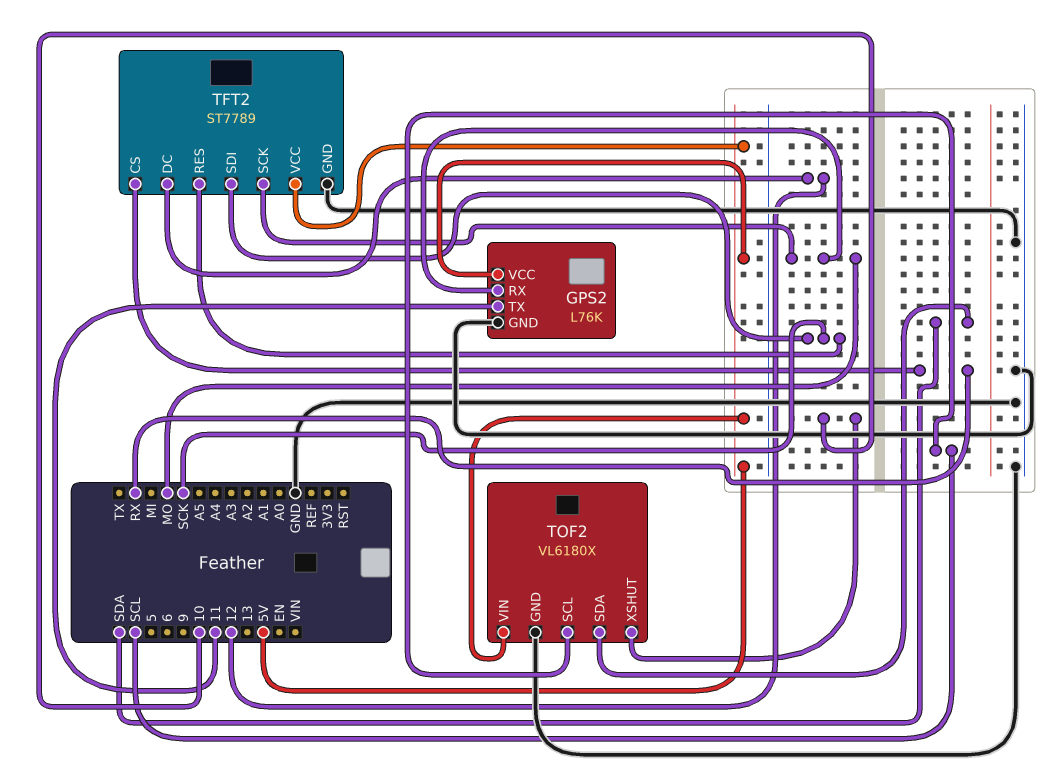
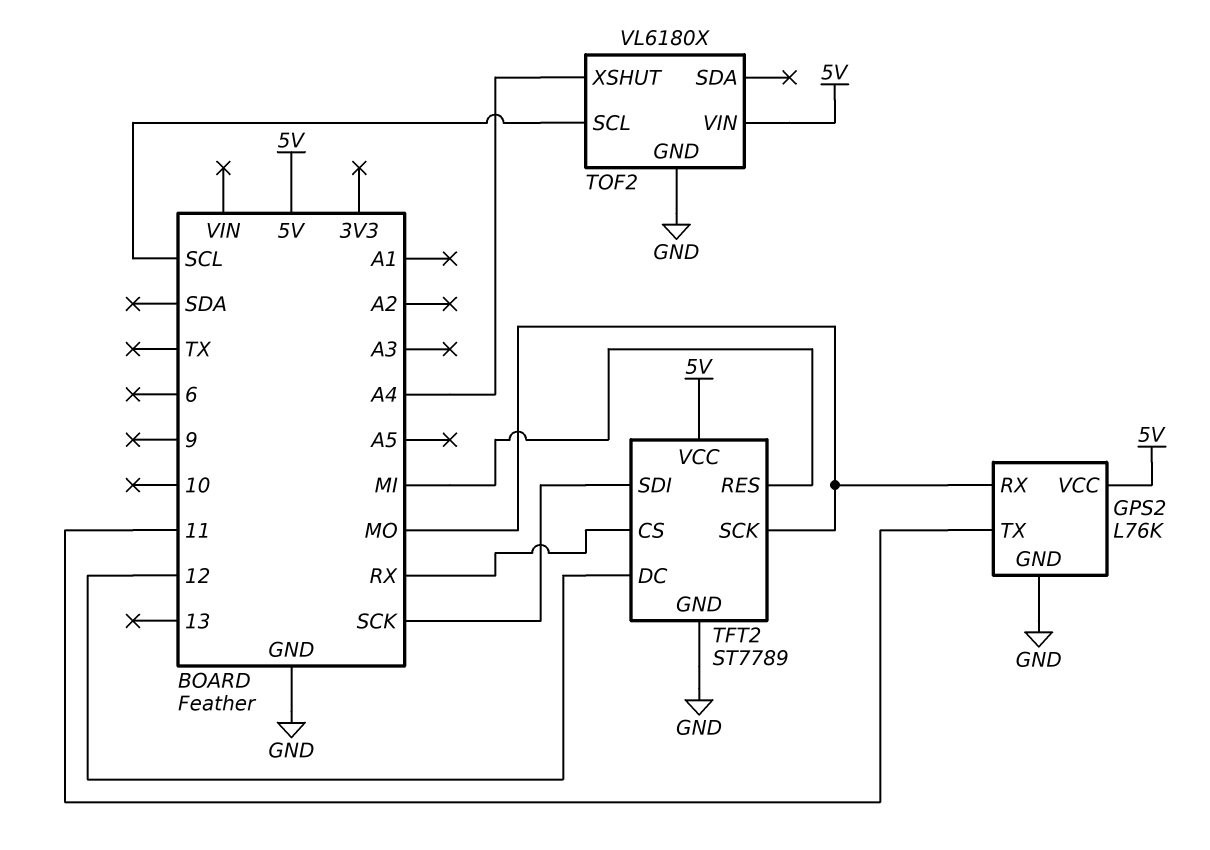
TFT2 pin RES: SCK -> MI
TOF2 pin SDA: SDA -> none
TOF2 pin XSHUT: 10 -> A4

